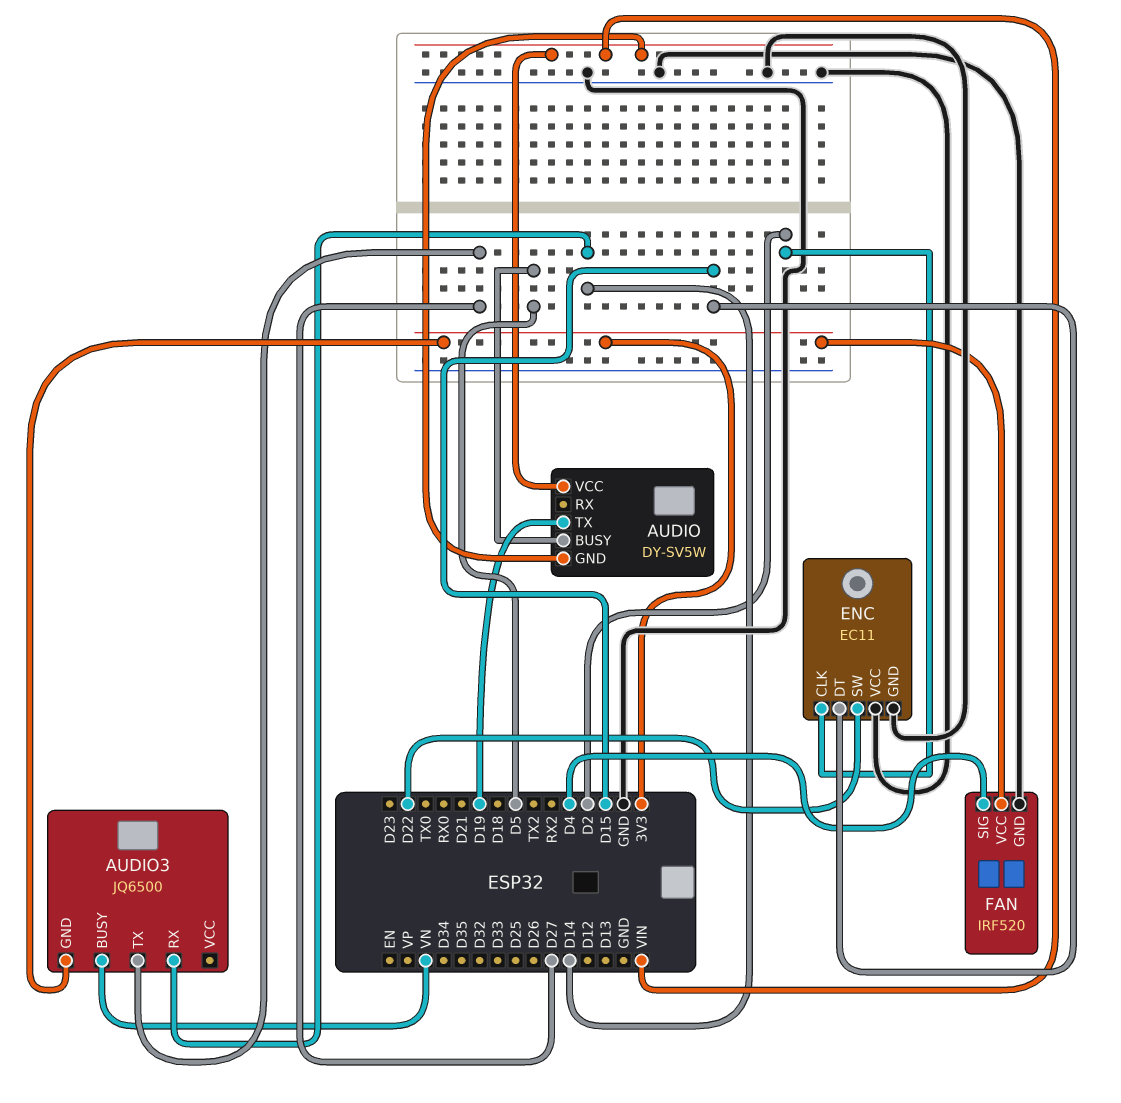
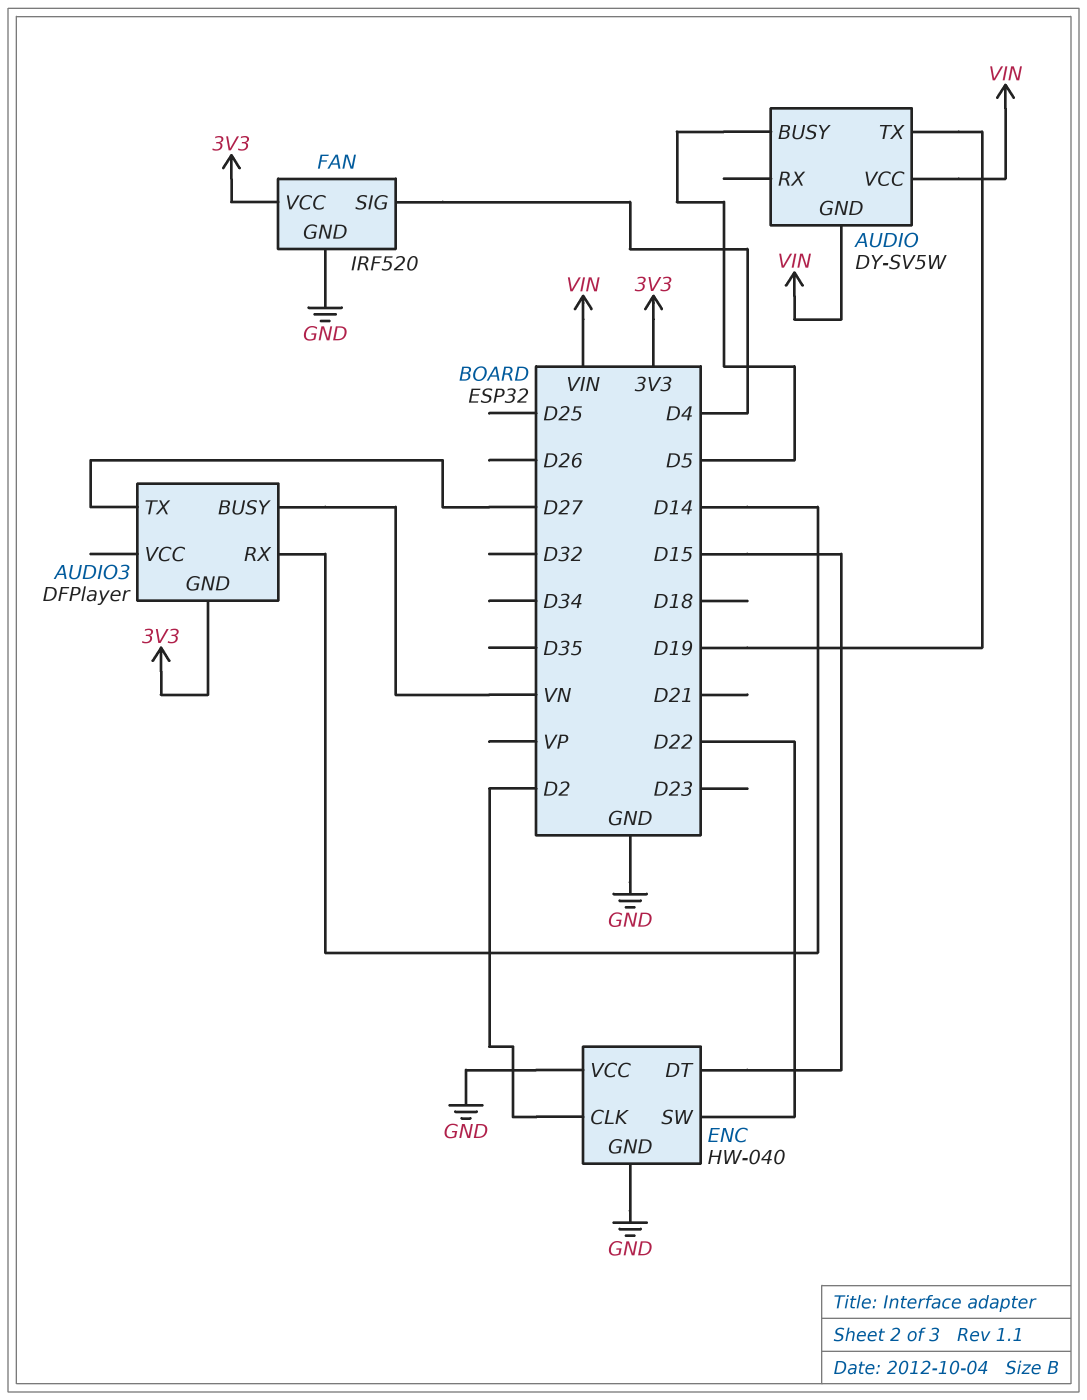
AUDIO3: JQ6500 -> DFPlayer
ENC: EC11 -> HW-040

